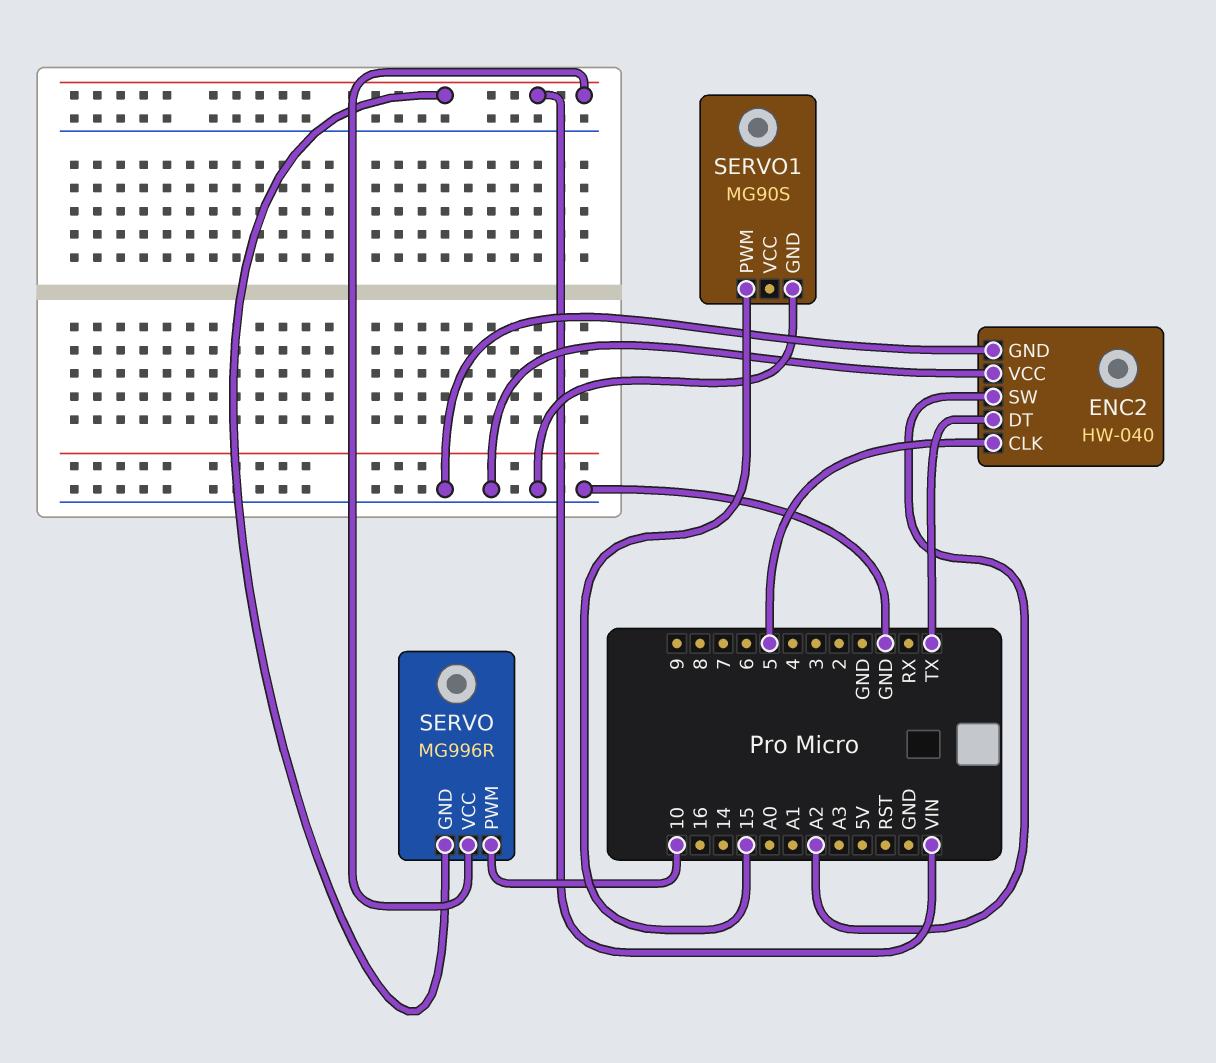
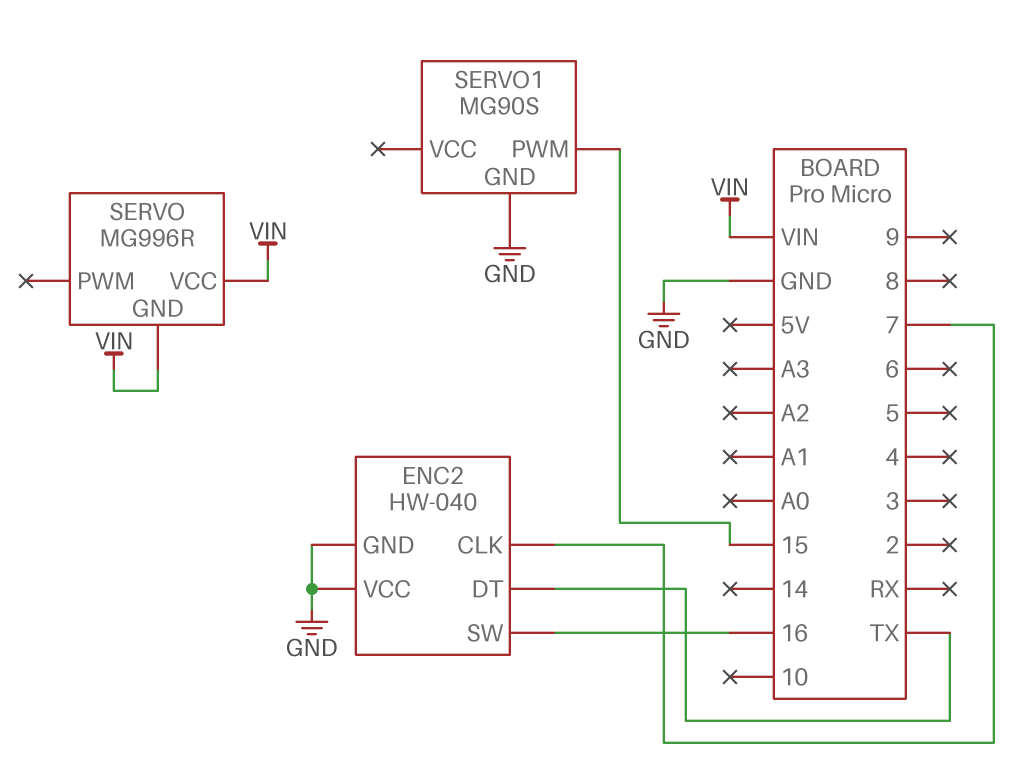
ENC2 pin CLK: 5 -> 7
ENC2 pin SW: A2 -> 16
SERVO pin PWM: 10 -> none

